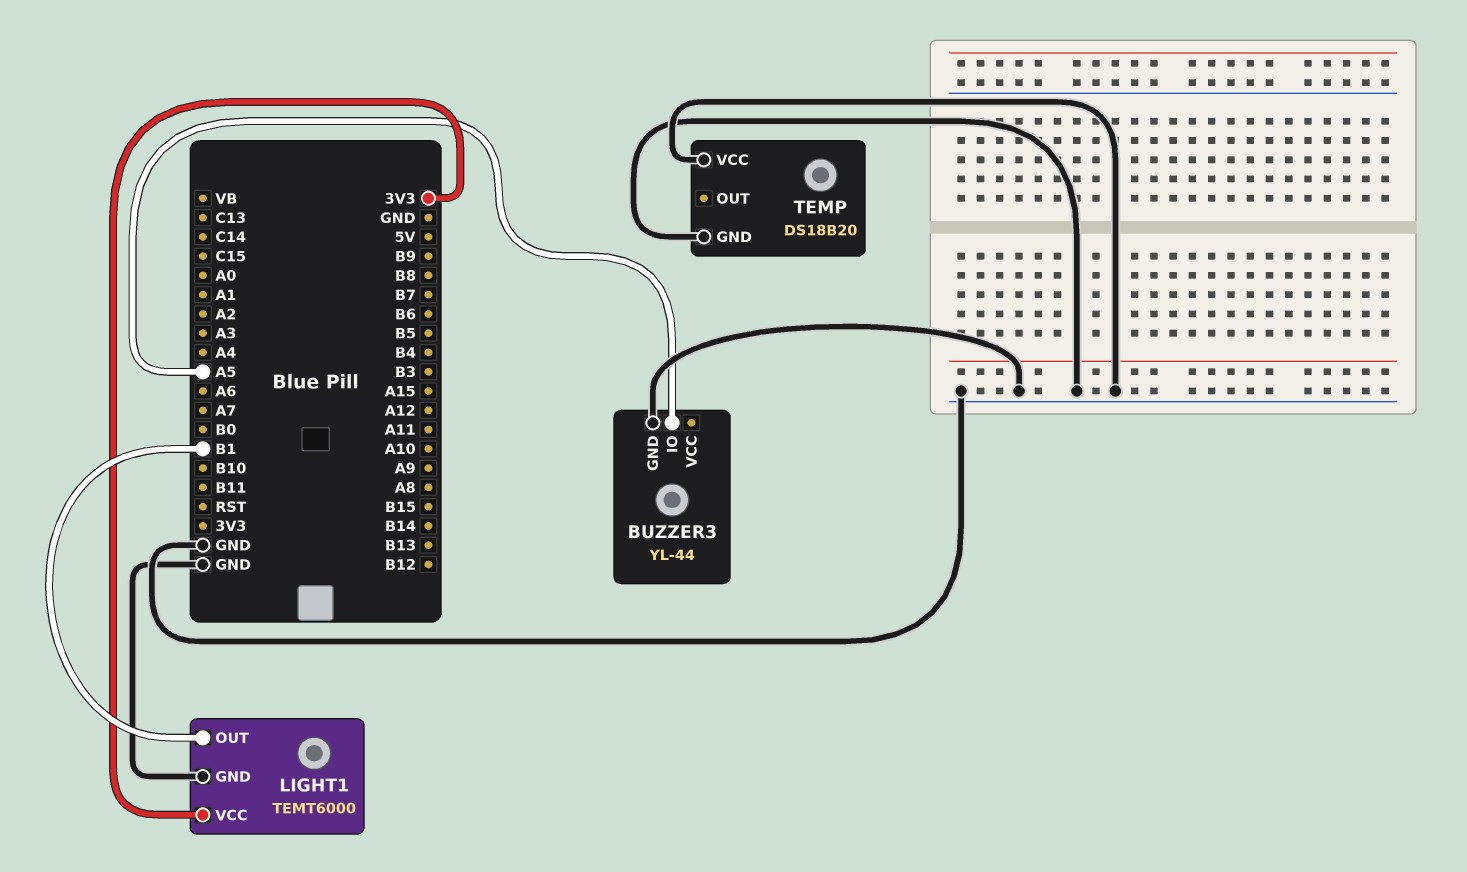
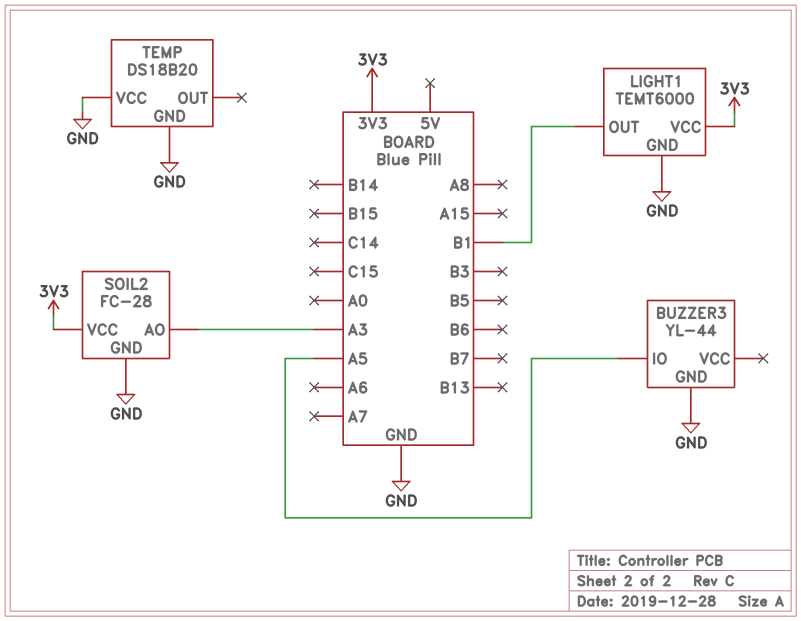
SOIL2: none -> FC-28
SOIL2 pin AO: none -> A3
SOIL2 pin GND: none -> GND
SOIL2 pin VCC: none -> 3V3

